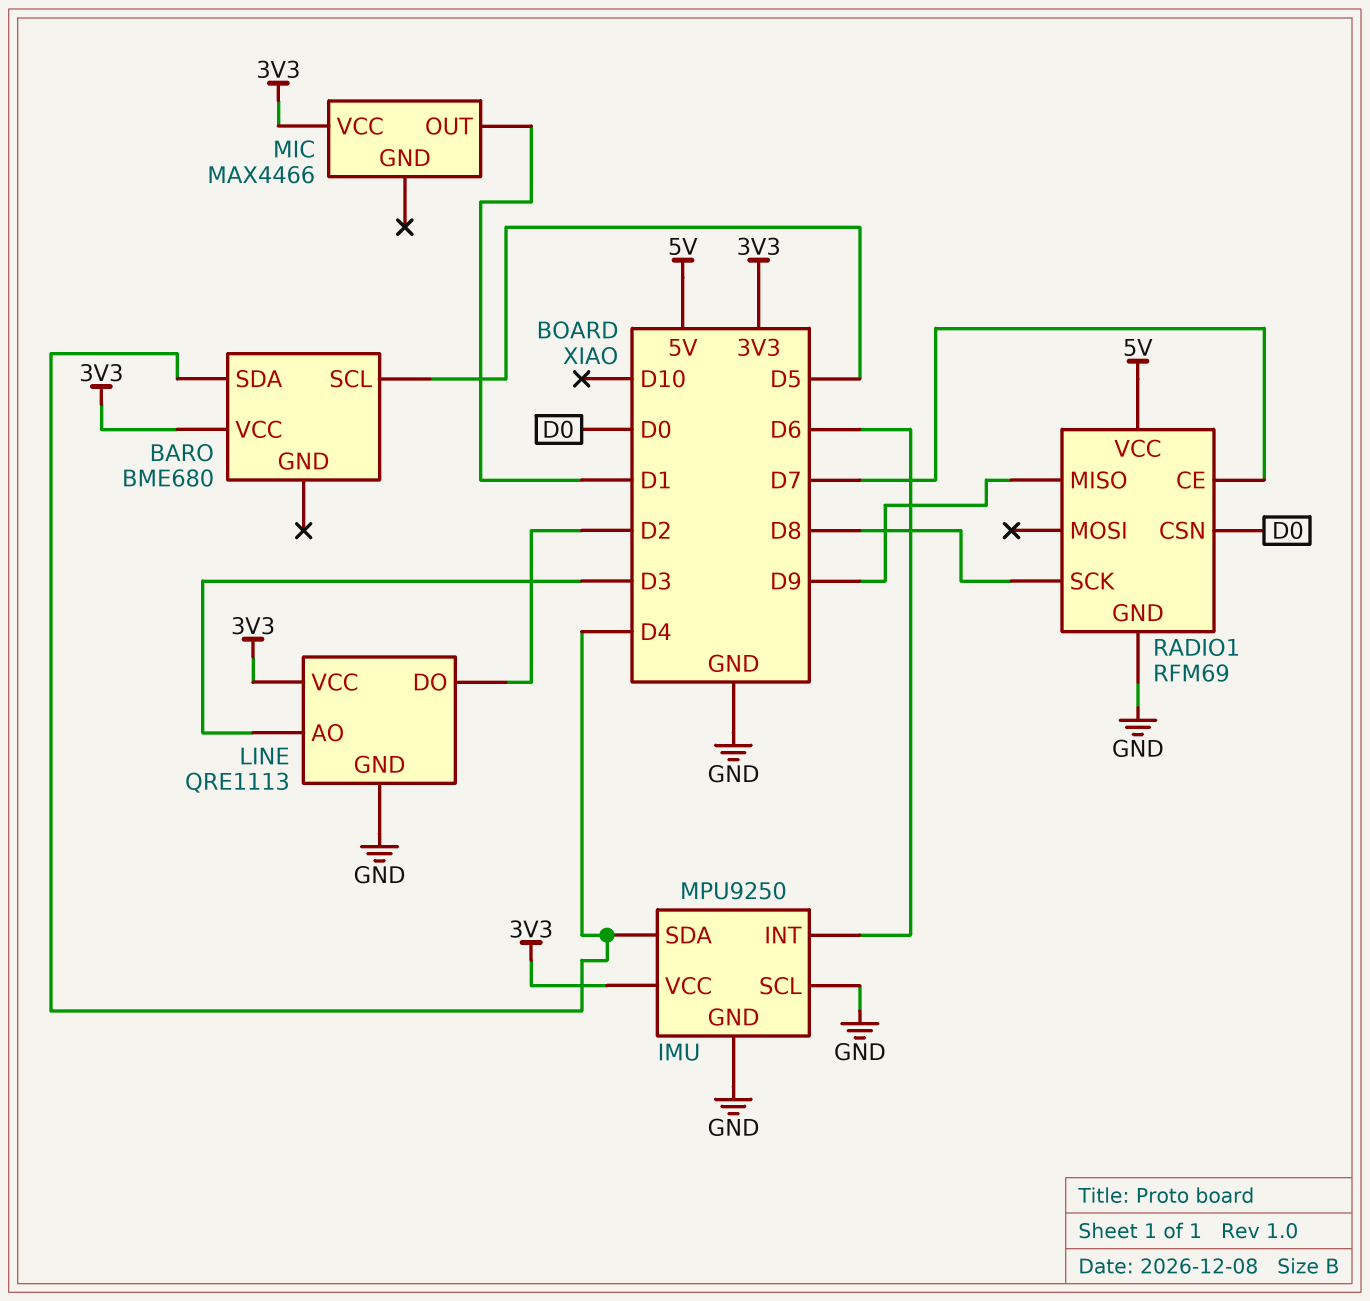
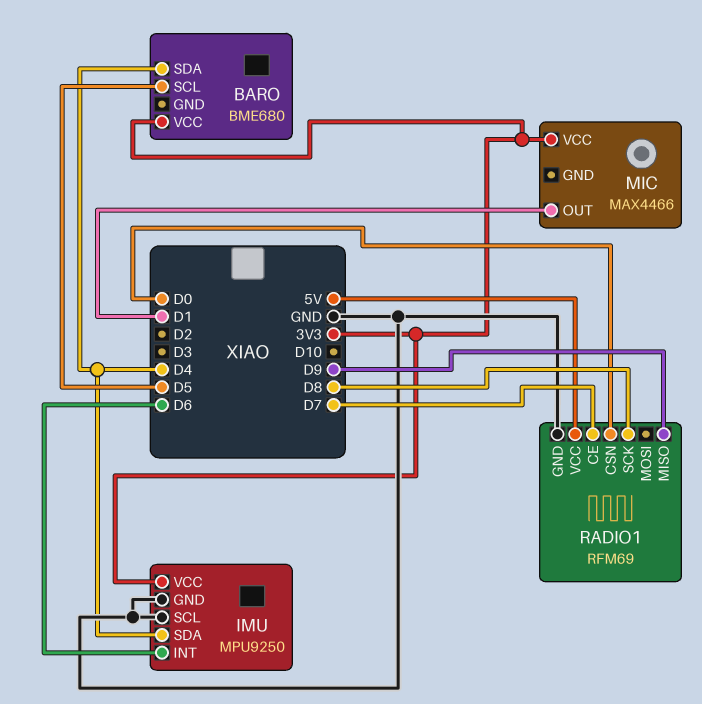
LINE: QRE1113 -> none
LINE pin AO: D3 -> none
LINE pin DO: D2 -> none
LINE pin GND: GND -> none
LINE pin VCC: 3V3 -> none

